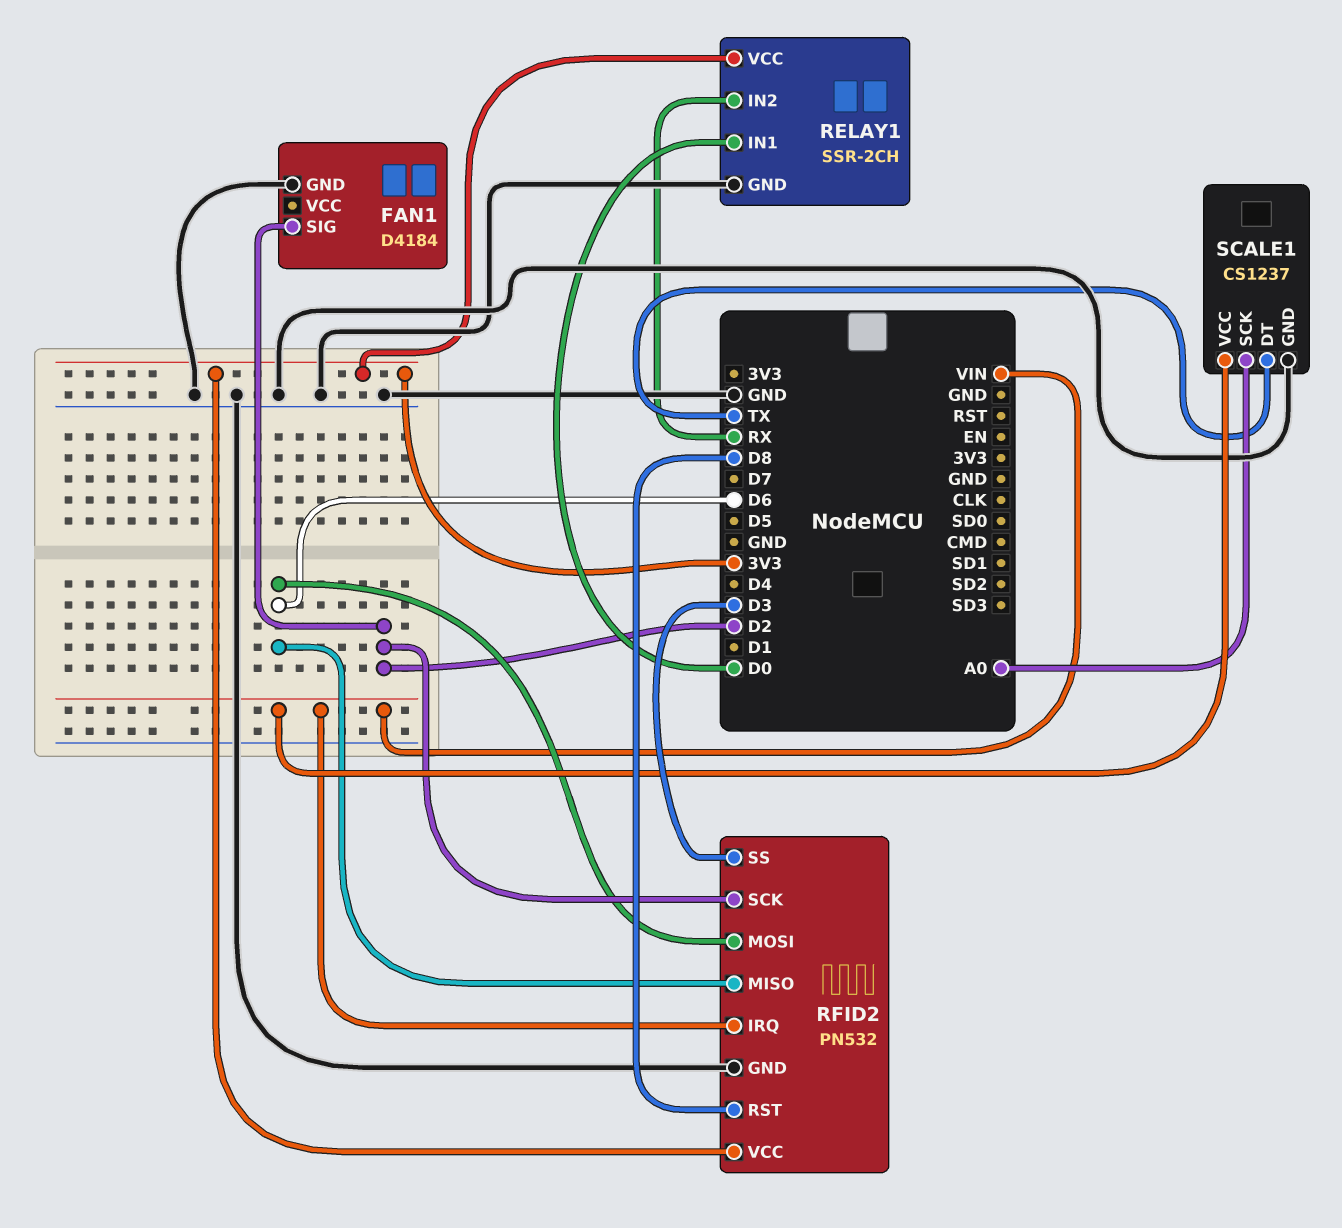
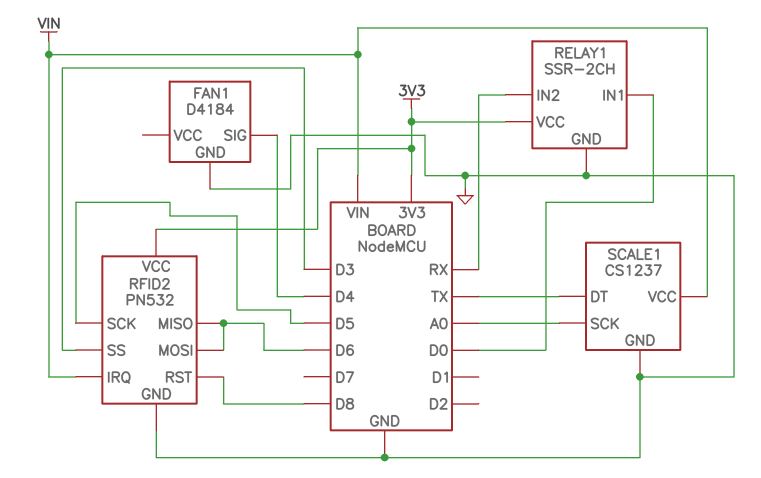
FAN1 pin SIG: D2 -> D4
RFID2 pin SCK: D2 -> D5

